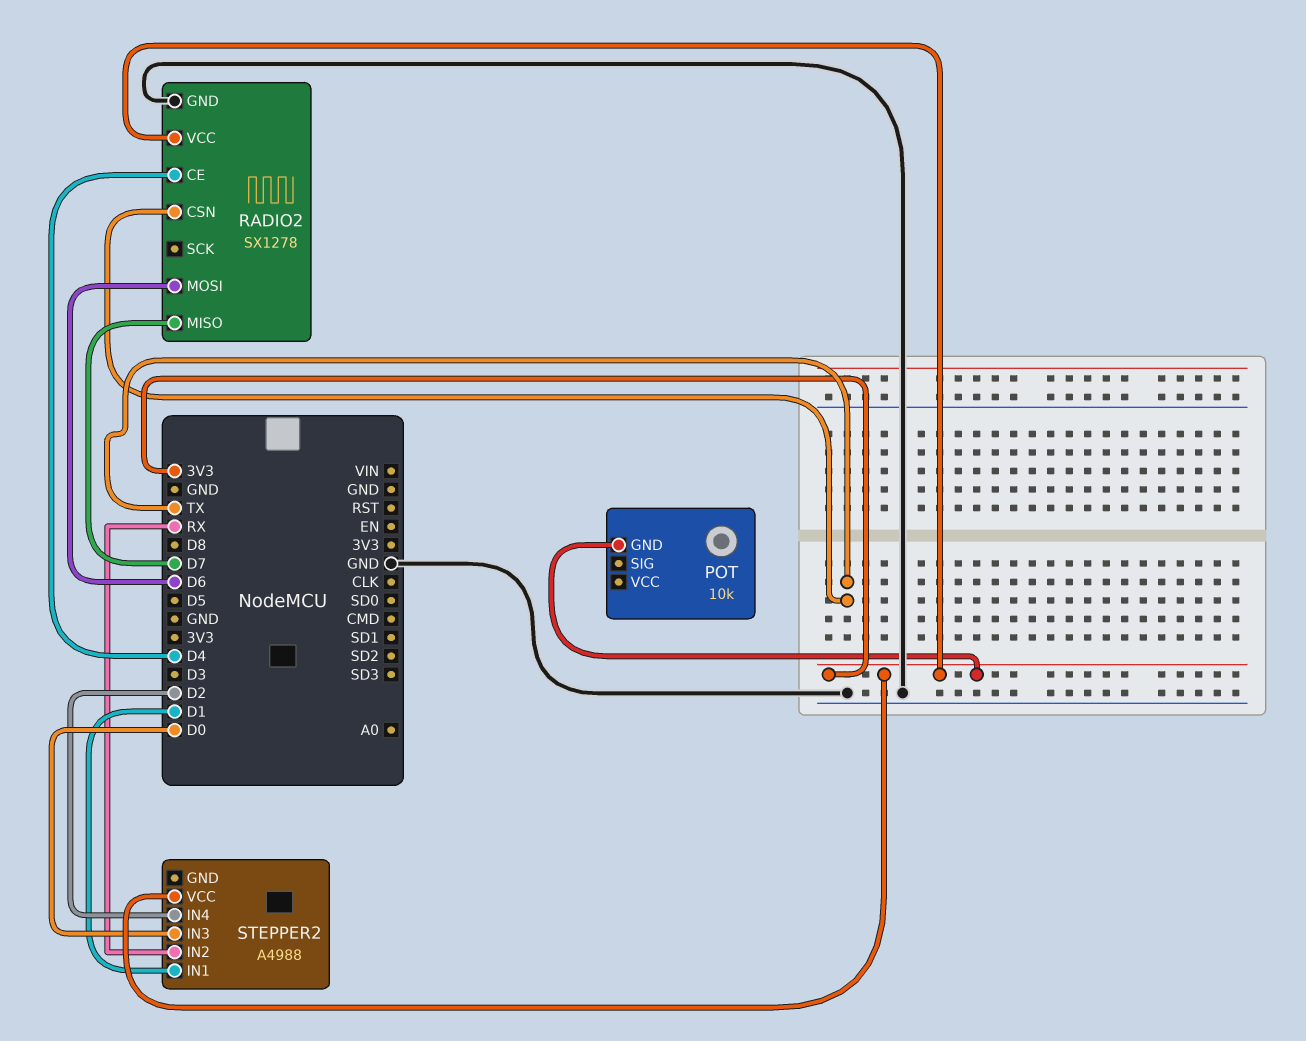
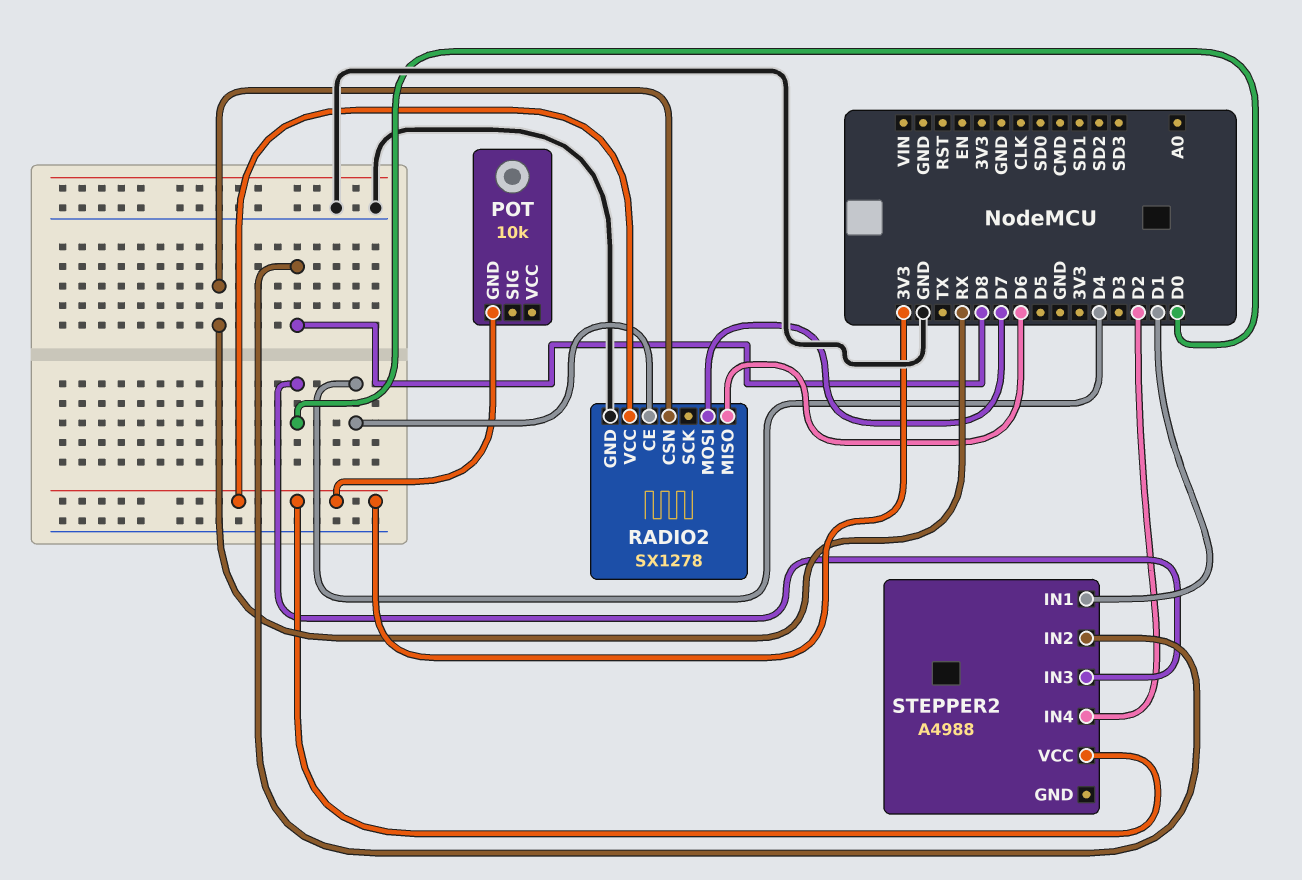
RADIO2 pin CSN: TX -> RX
RADIO2 pin MISO: D7 -> D6
RADIO2 pin MOSI: D6 -> D7
STEPPER2 pin IN2: RX -> D8

